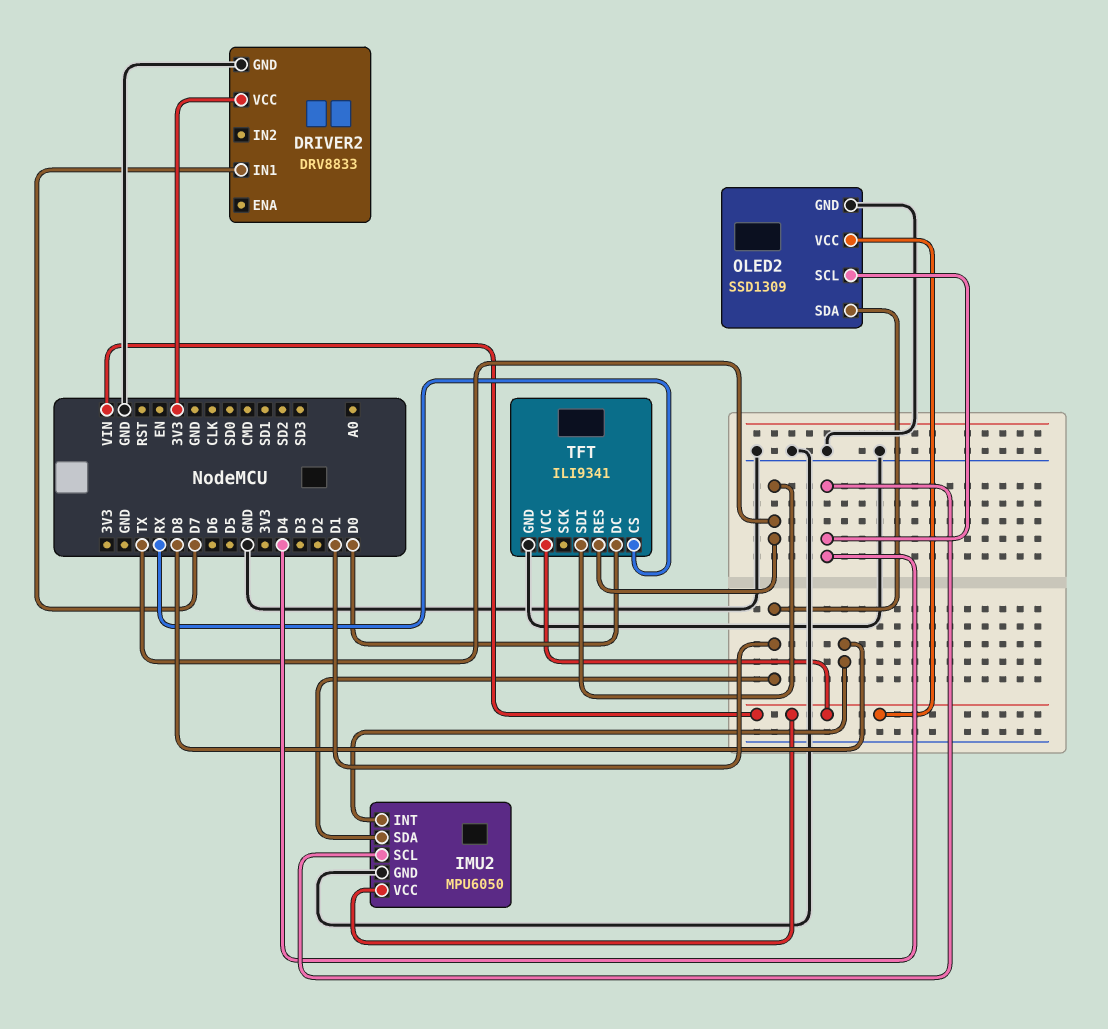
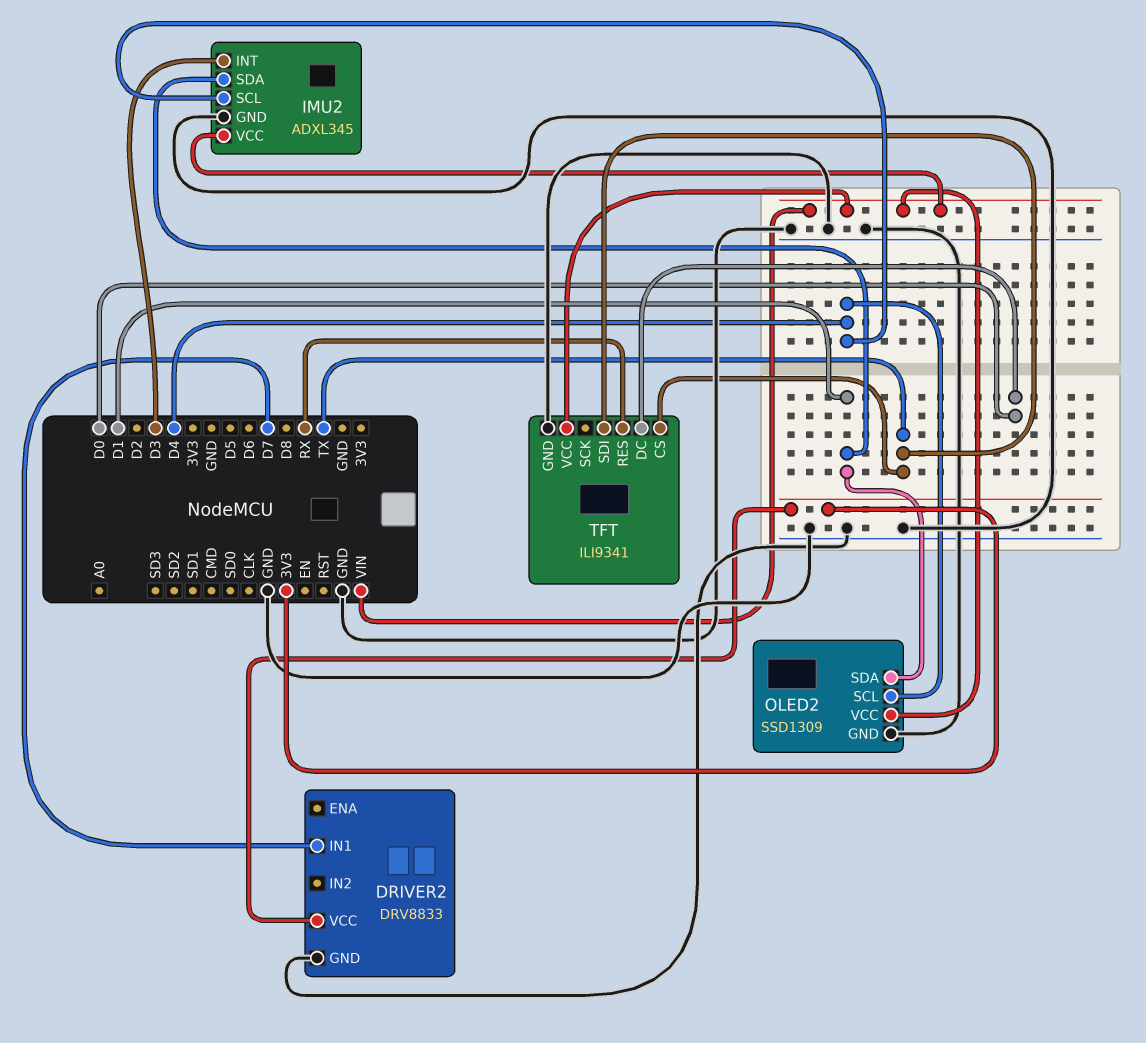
IMU2: MPU6050 -> ADXL345
IMU2 pin INT: D8 -> D3
TFT pin CS: RX -> TX
TFT pin RES: TX -> RX

